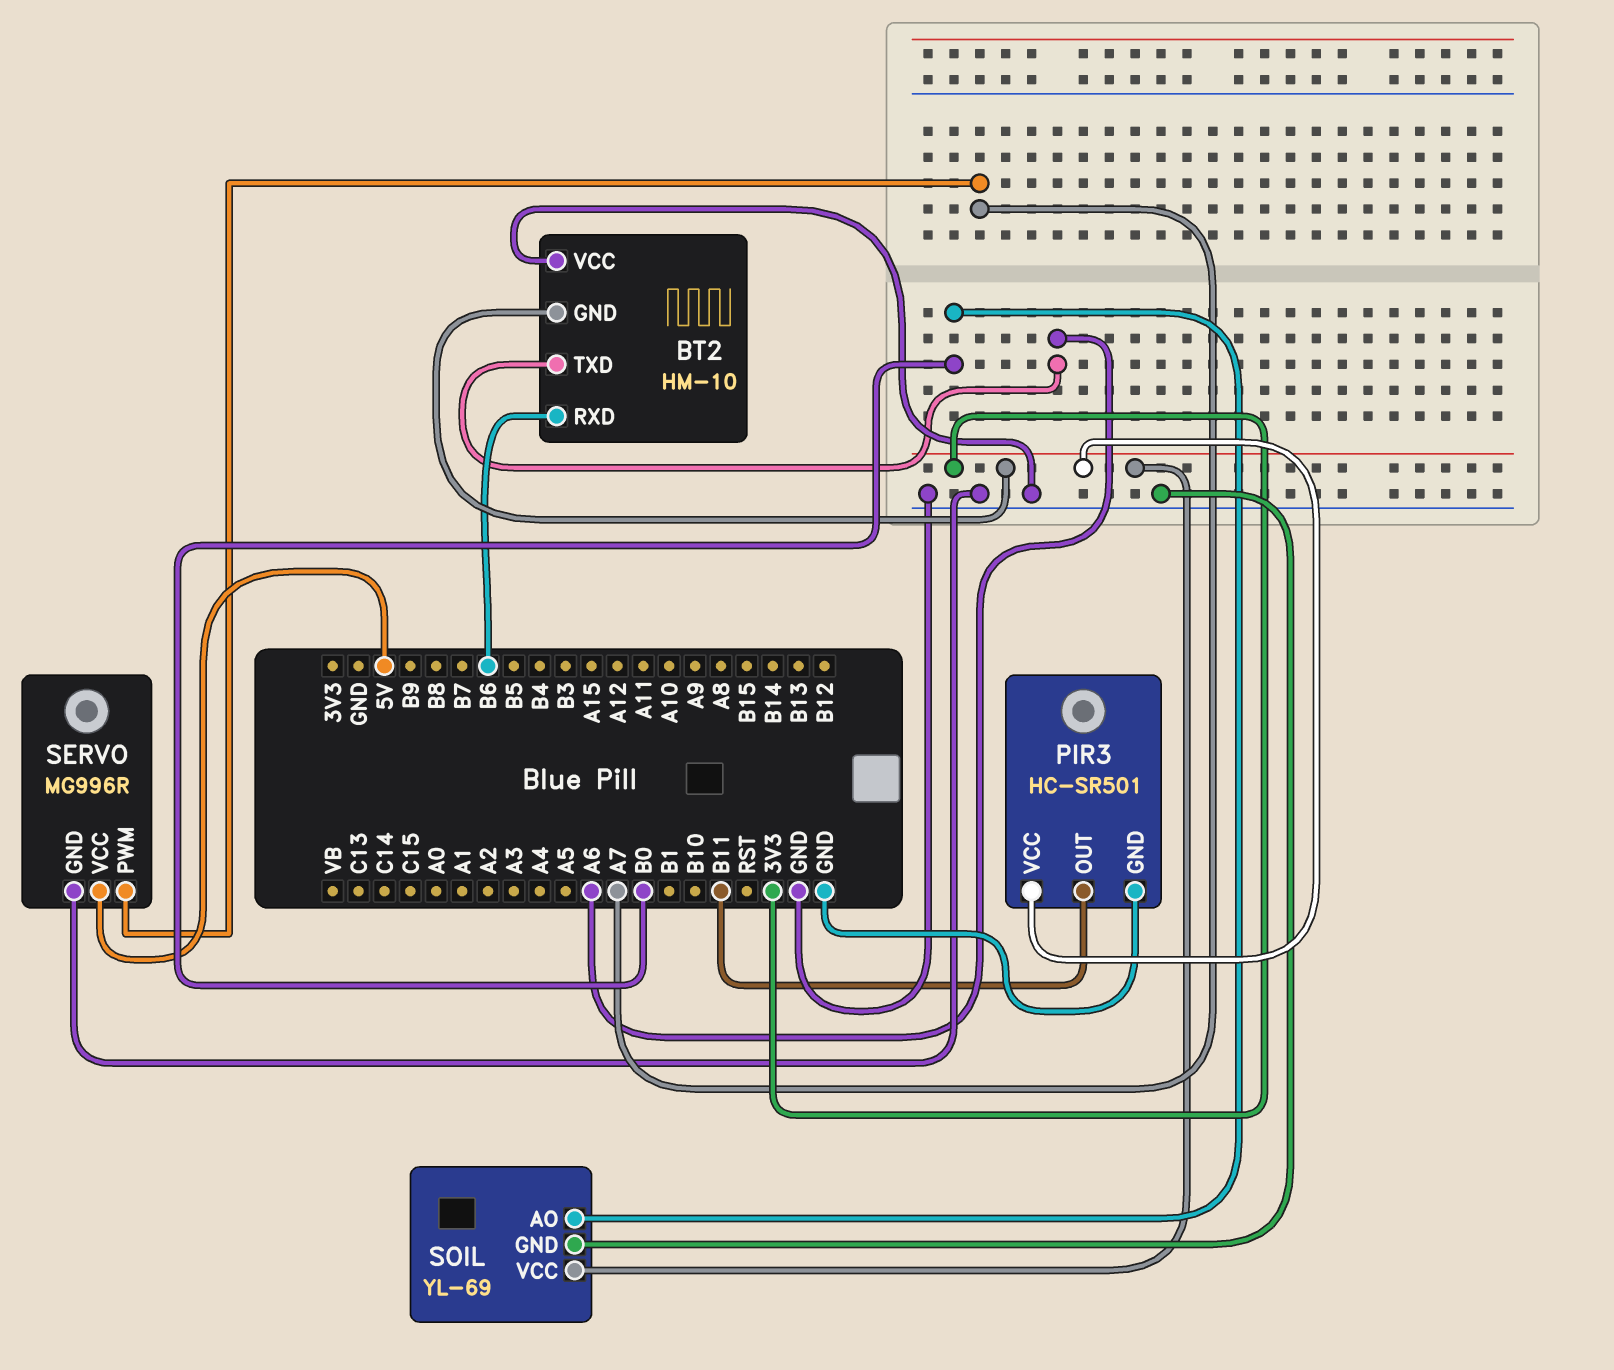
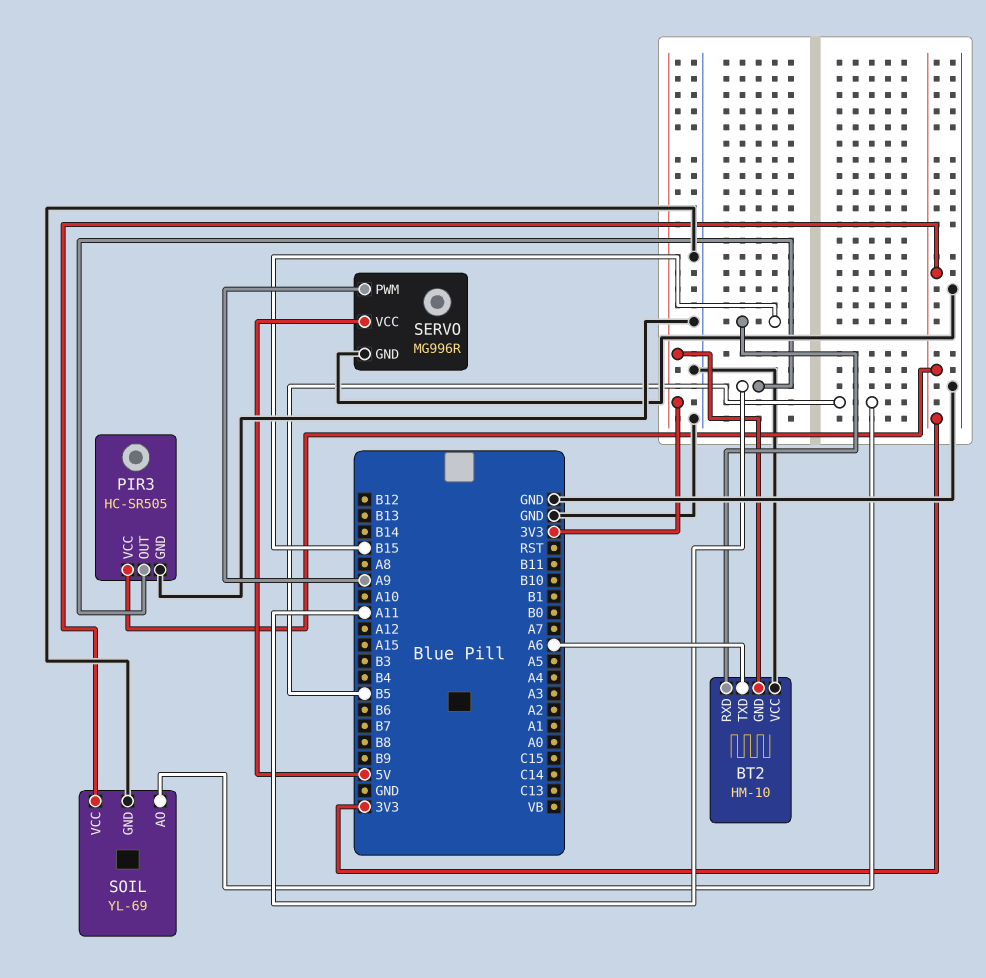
BT2 pin RXD: B6 -> B15
PIR3: HC-SR501 -> HC-SR505
PIR3 pin OUT: B11 -> A11
SERVO pin PWM: A7 -> A9
SOIL pin AO: B0 -> B5

